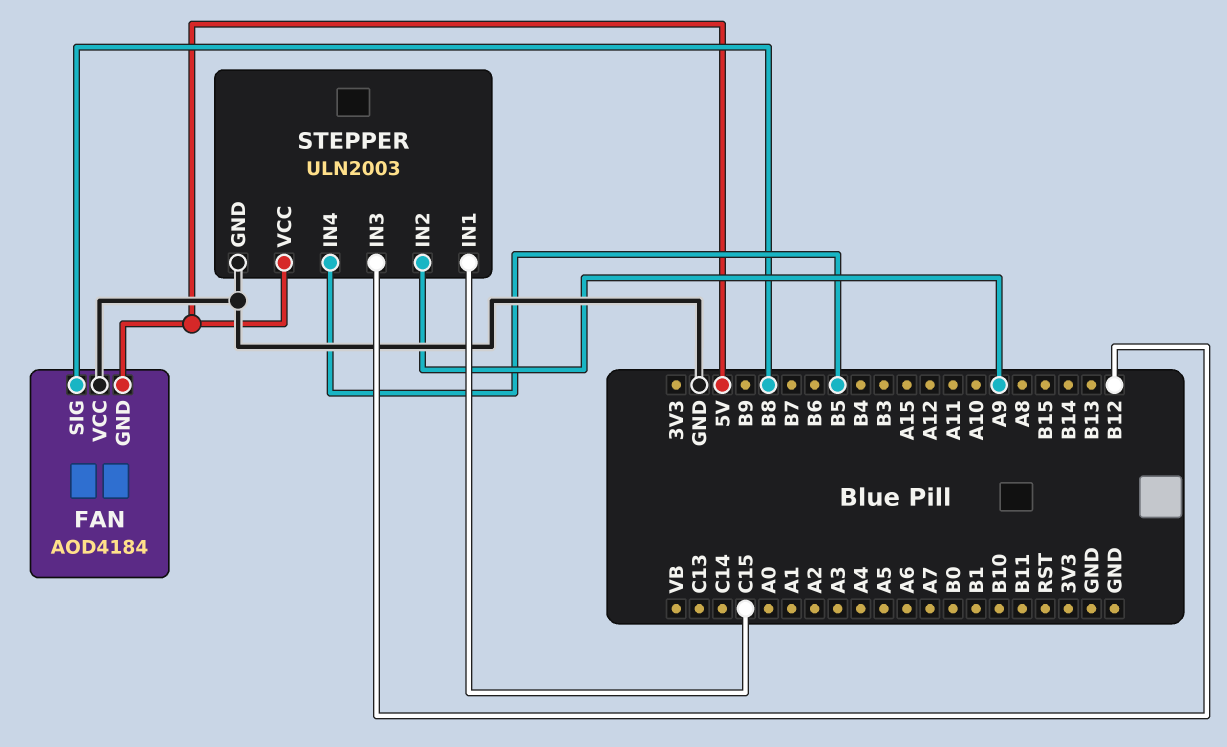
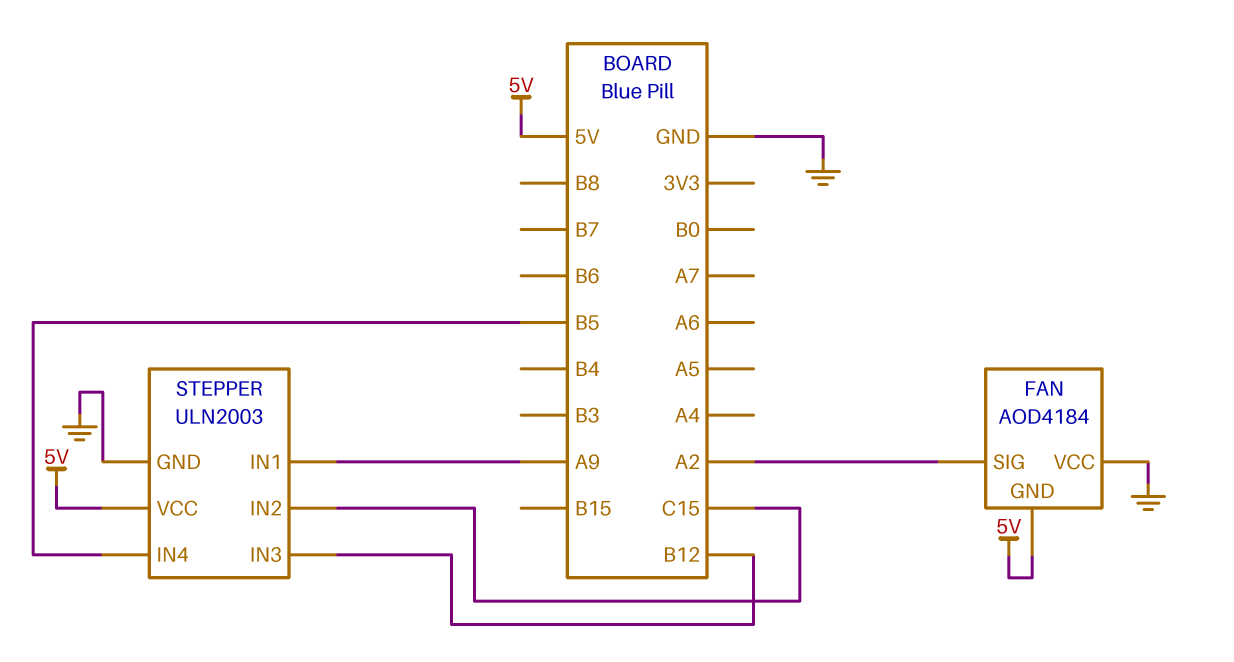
FAN pin SIG: B8 -> A2
STEPPER pin IN1: C15 -> A9
STEPPER pin IN2: A9 -> C15

